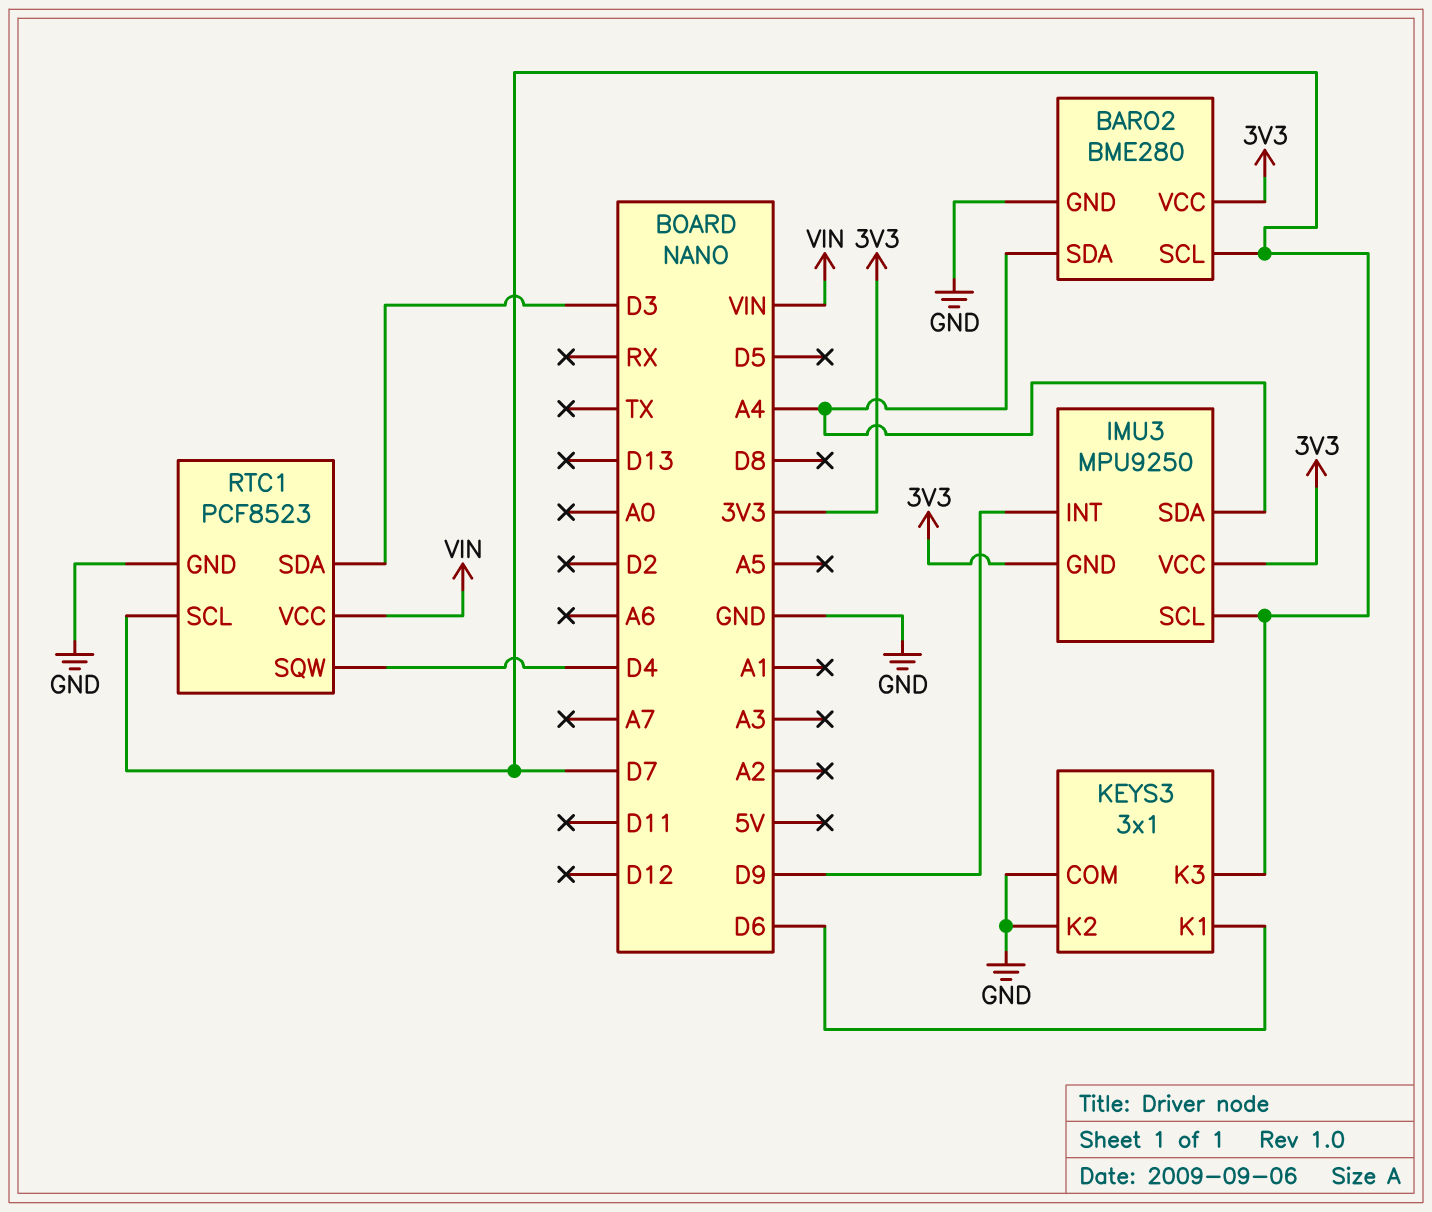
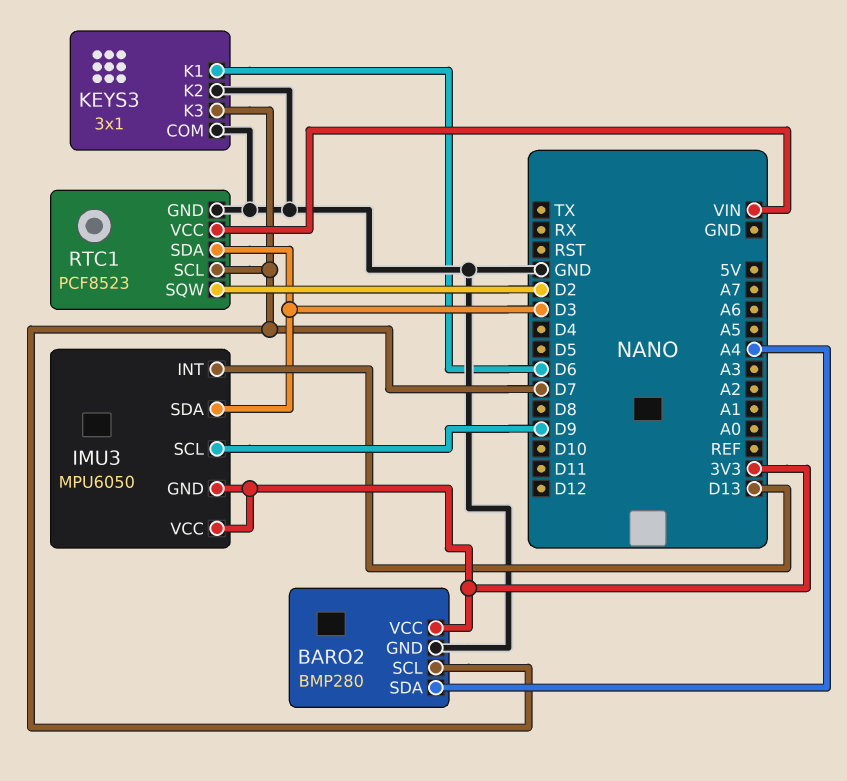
BARO2: BME280 -> BMP280
IMU3: MPU9250 -> MPU6050
IMU3 pin INT: D9 -> D13
IMU3 pin SCL: D7 -> D9
IMU3 pin SDA: A4 -> D3
RTC1 pin SQW: D4 -> D2

